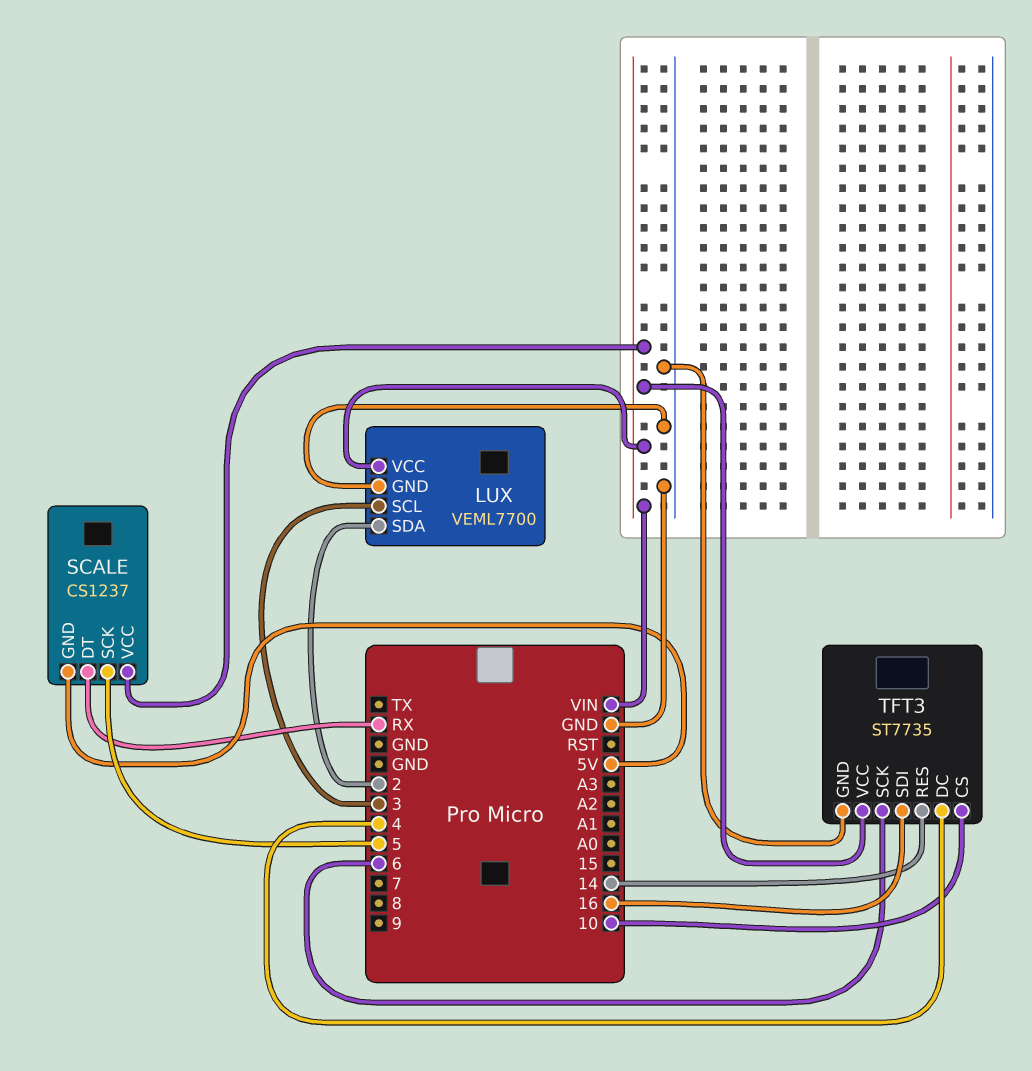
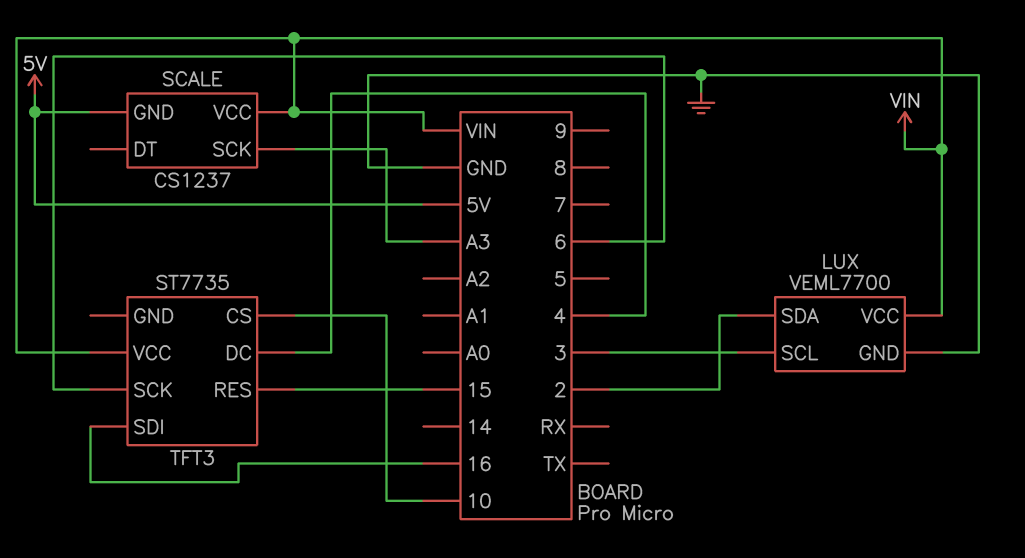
SCALE pin DT: RX -> none
SCALE pin SCK: 5 -> A3
TFT3 pin GND: GND -> none
TFT3 pin RES: 14 -> 15

